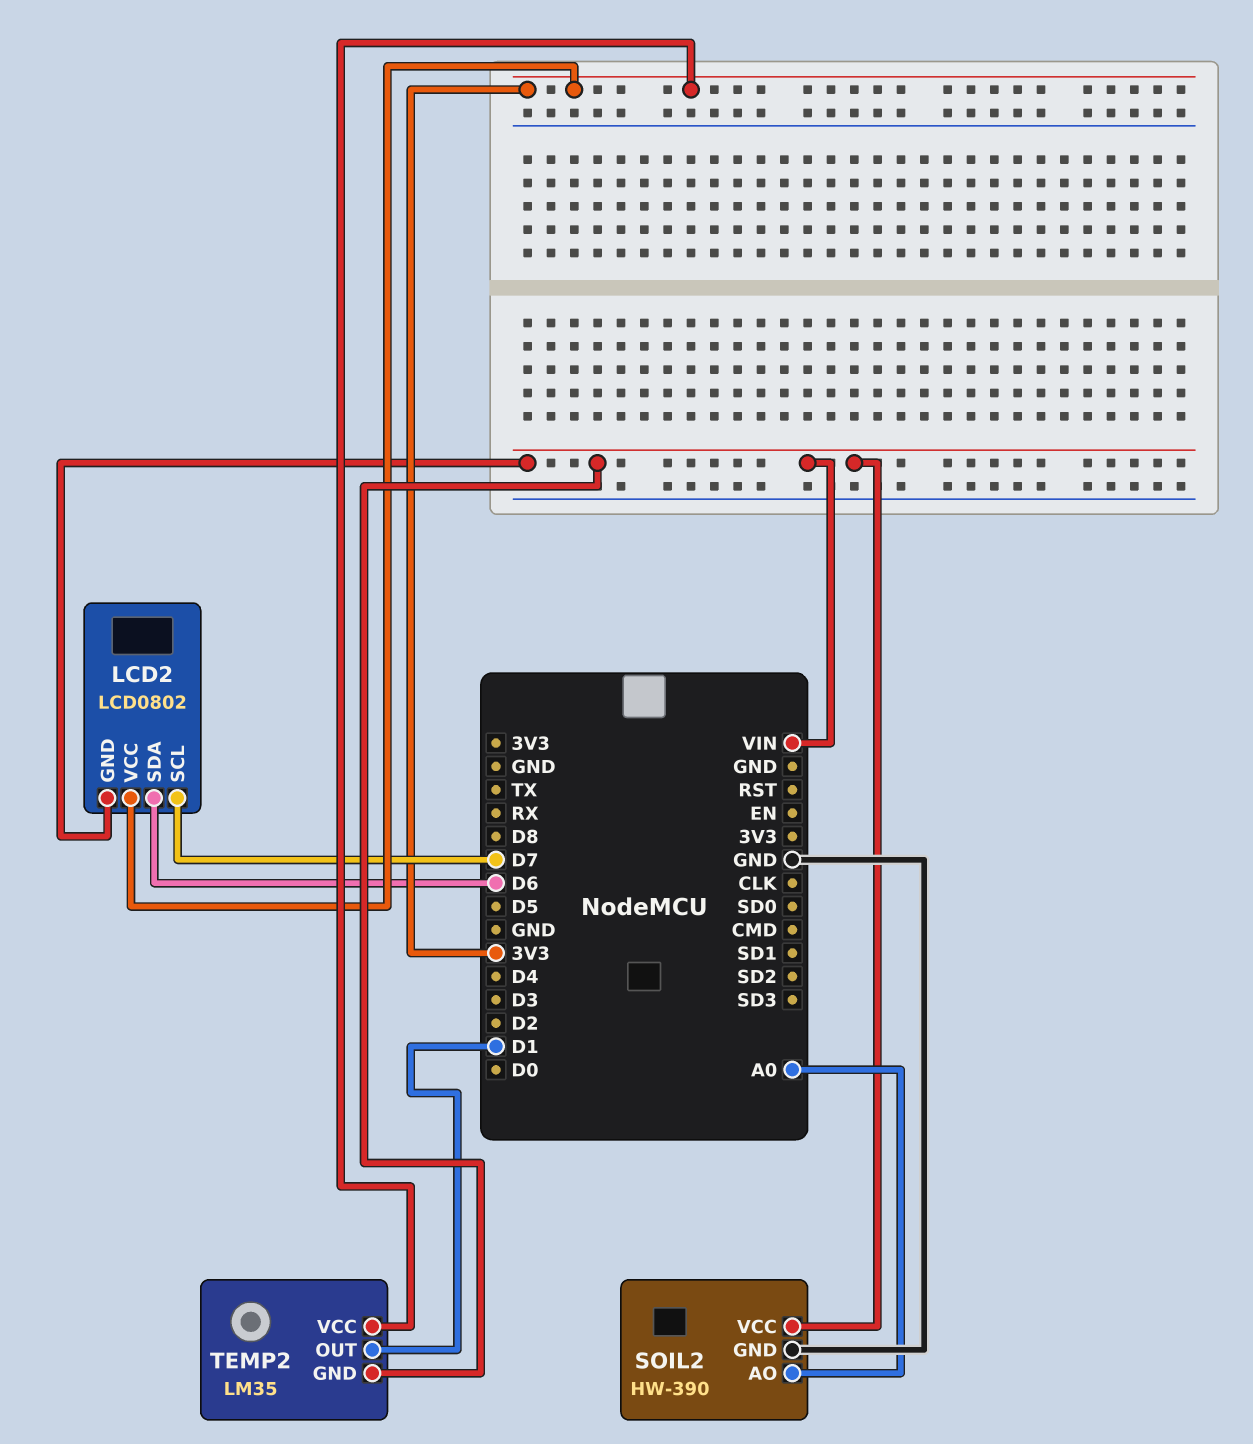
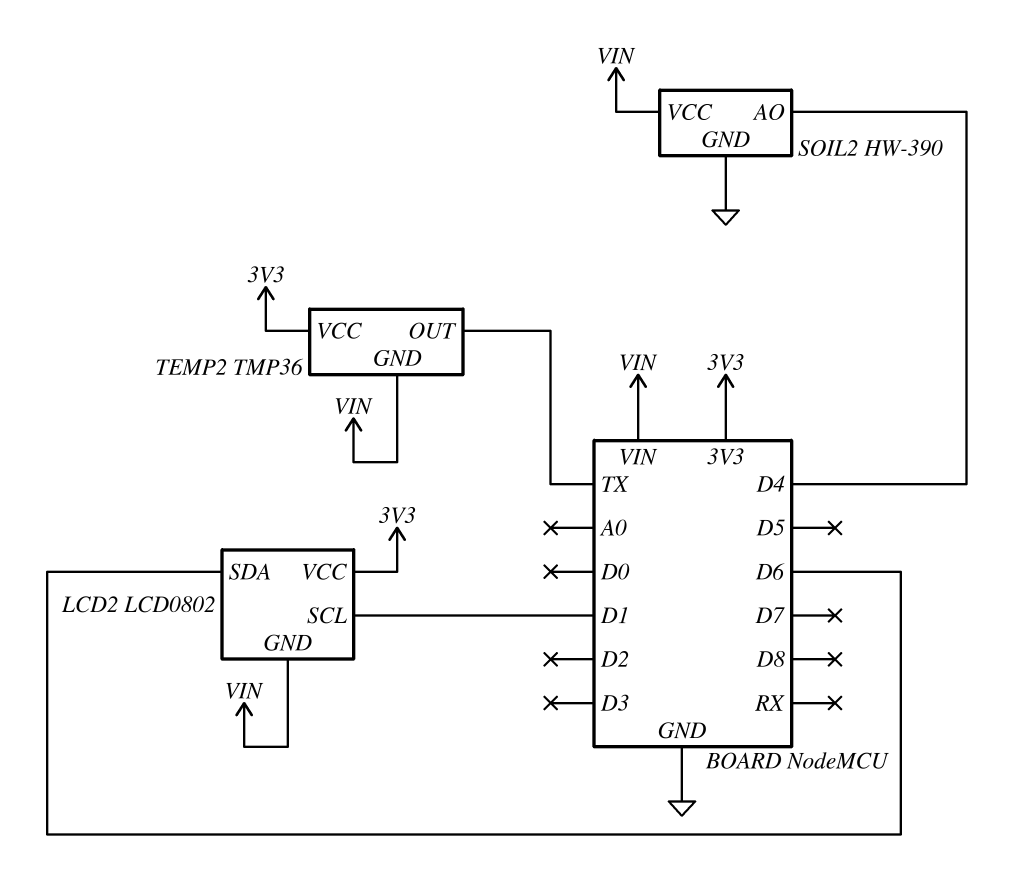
LCD2 pin SCL: D7 -> D1
SOIL2 pin AO: A0 -> D4
TEMP2: LM35 -> TMP36
TEMP2 pin OUT: D1 -> TX

